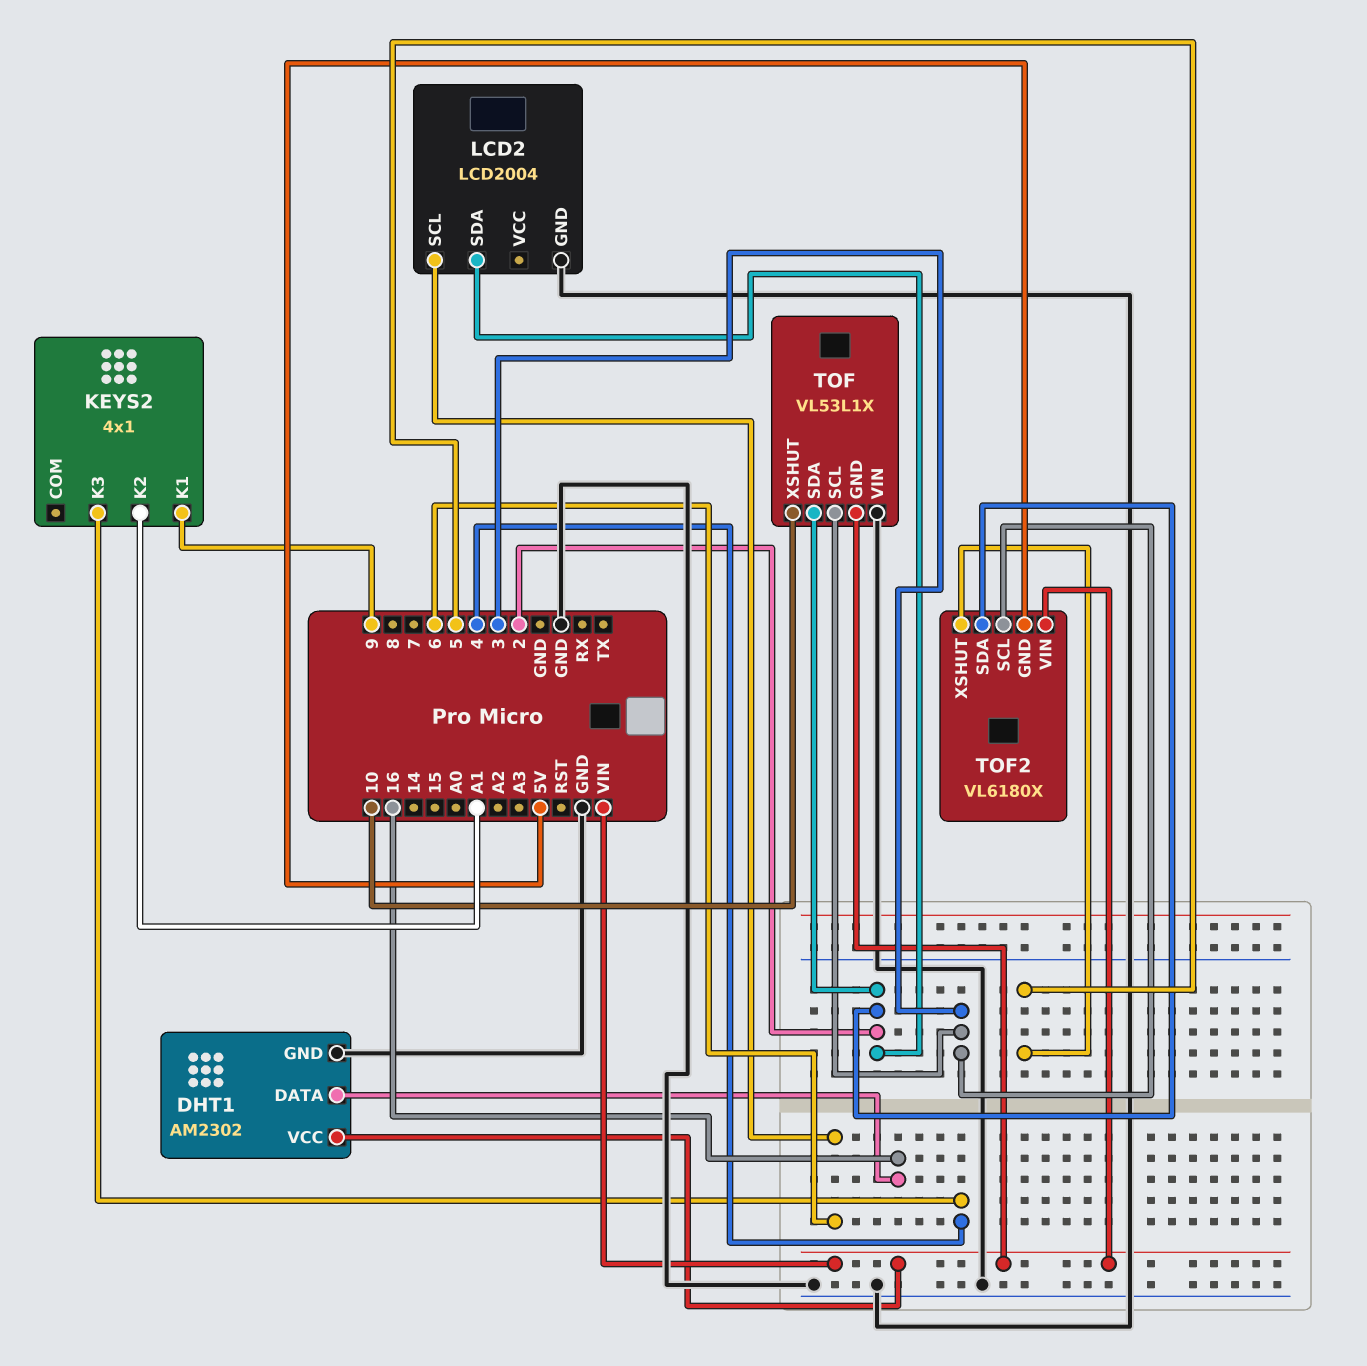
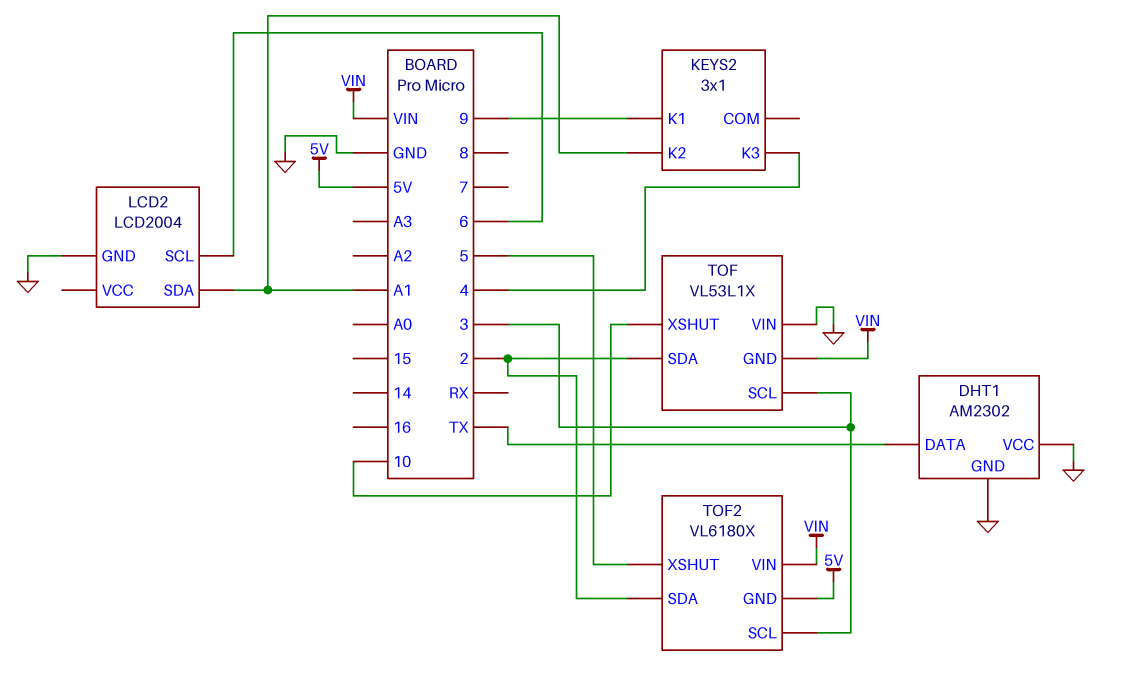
DHT1 pin DATA: 16 -> TX
DHT1 pin VCC: VIN -> GND
KEYS2: 4x1 -> 3x1
LCD2 pin SDA: 2 -> A1

